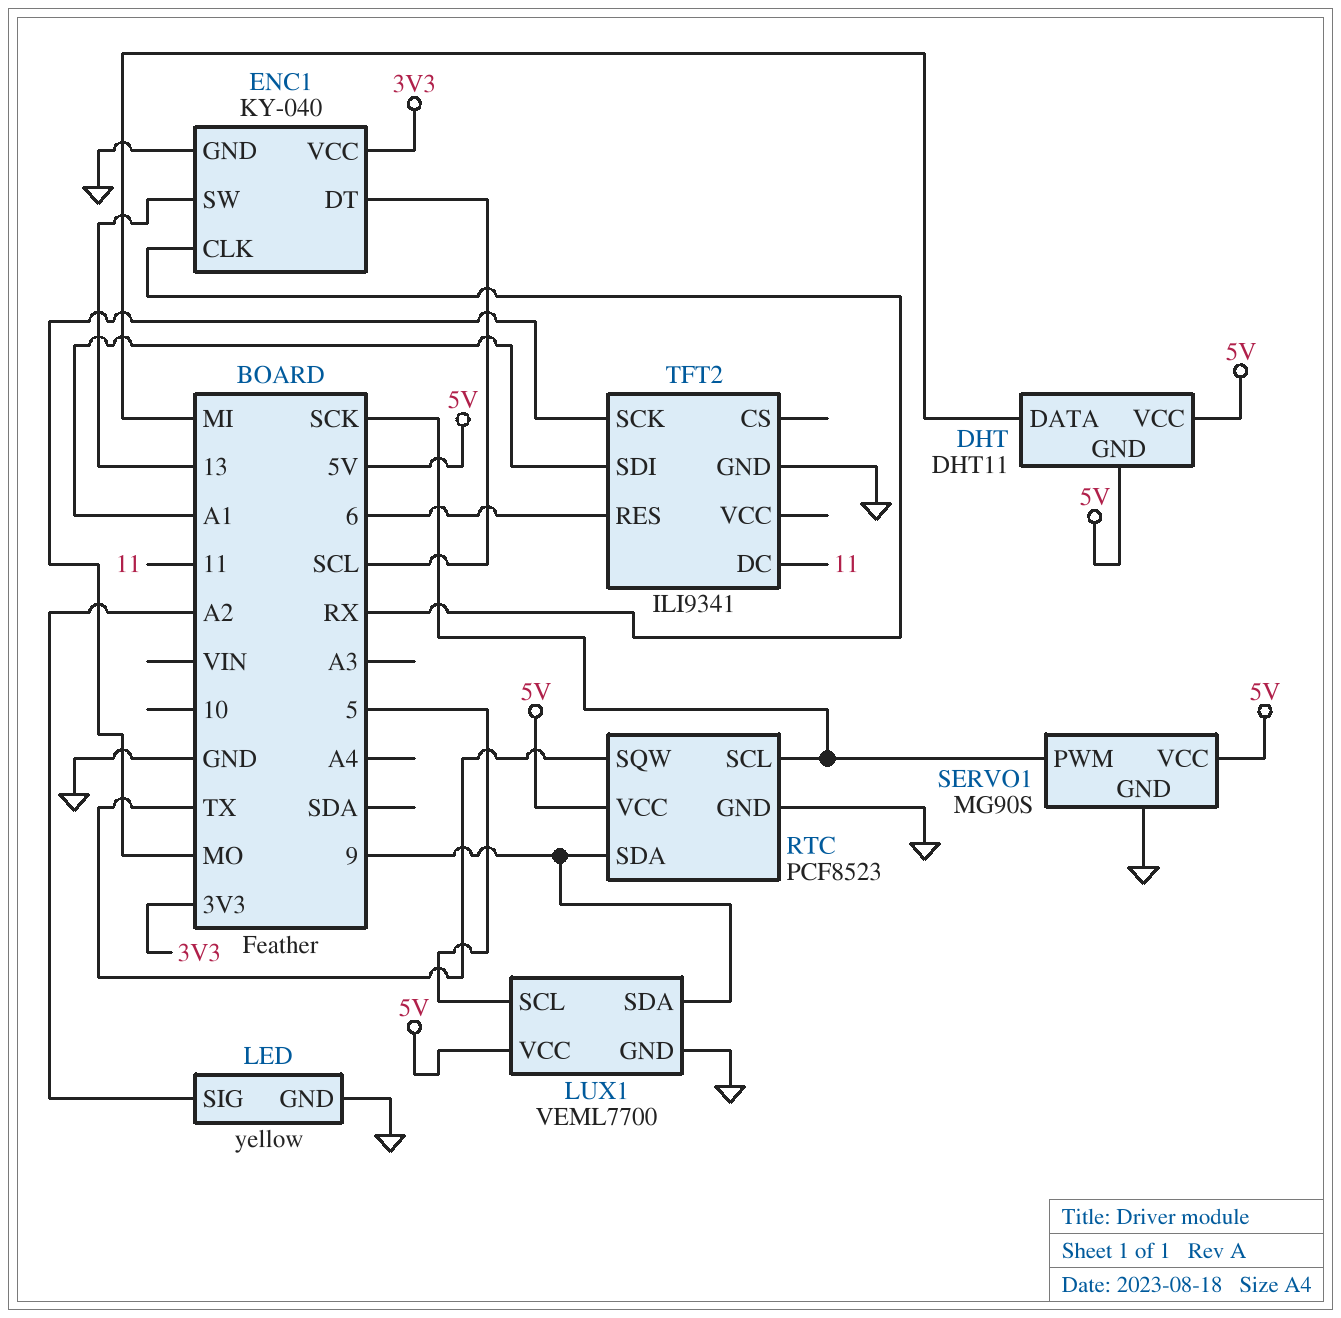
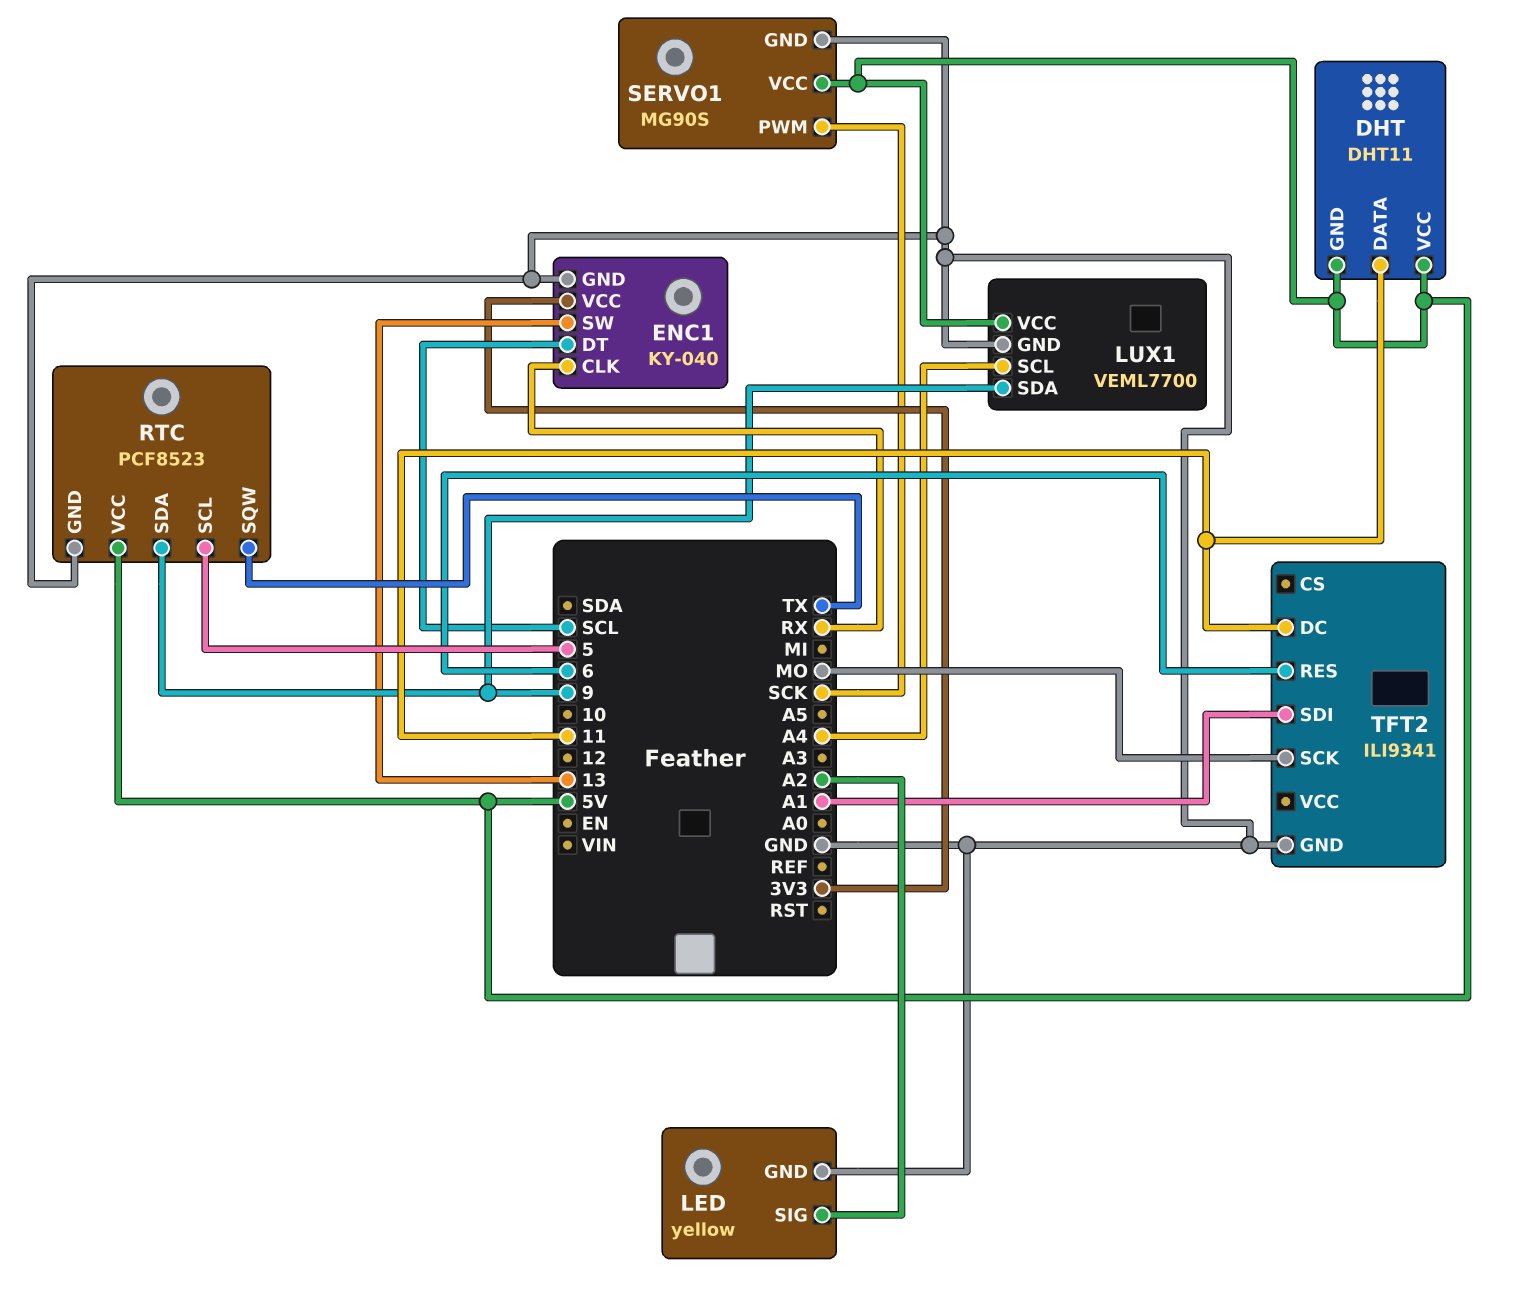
DHT pin DATA: MI -> 11
LUX1 pin SCL: 5 -> A4
RTC pin SCL: SCK -> 5

